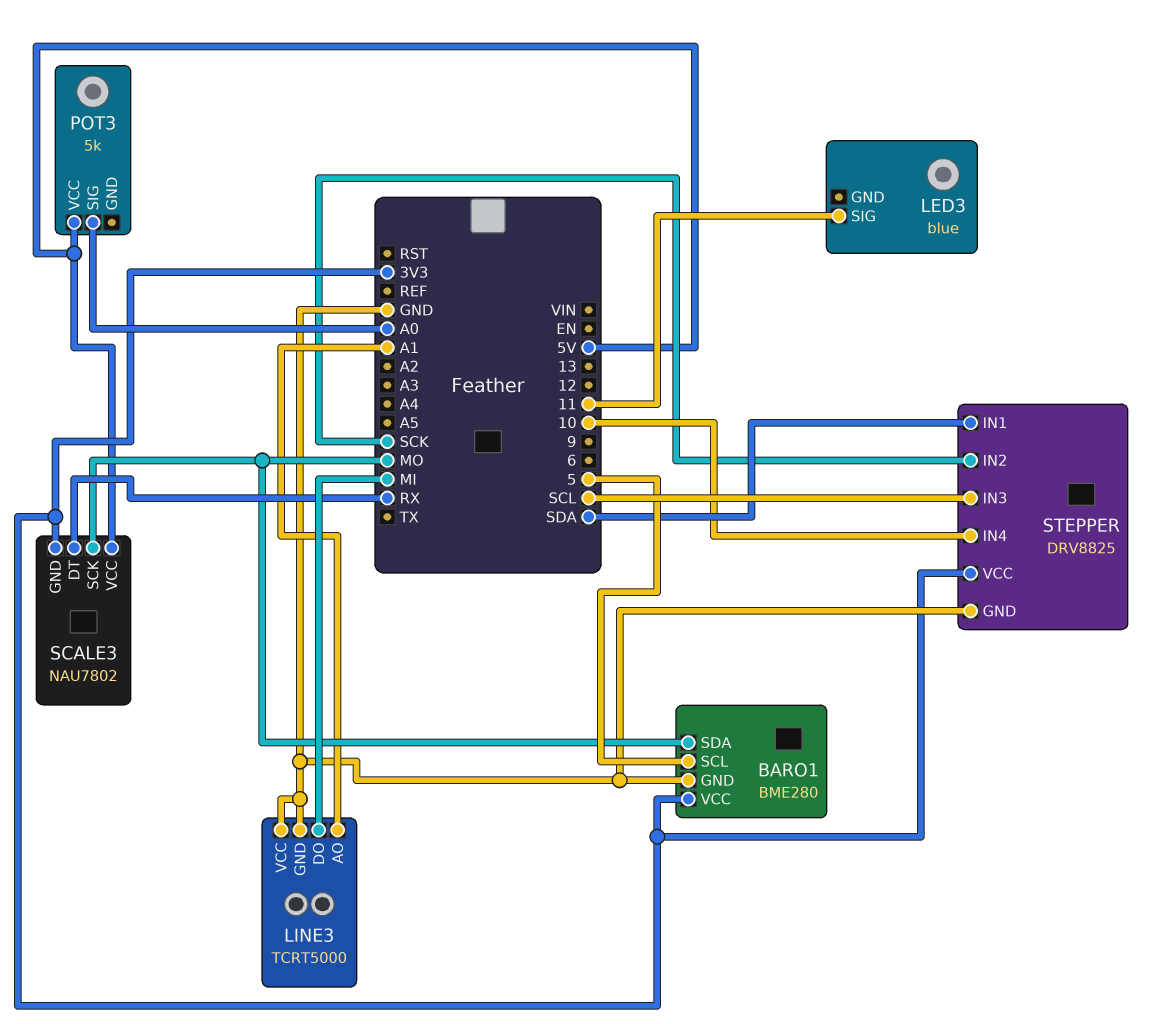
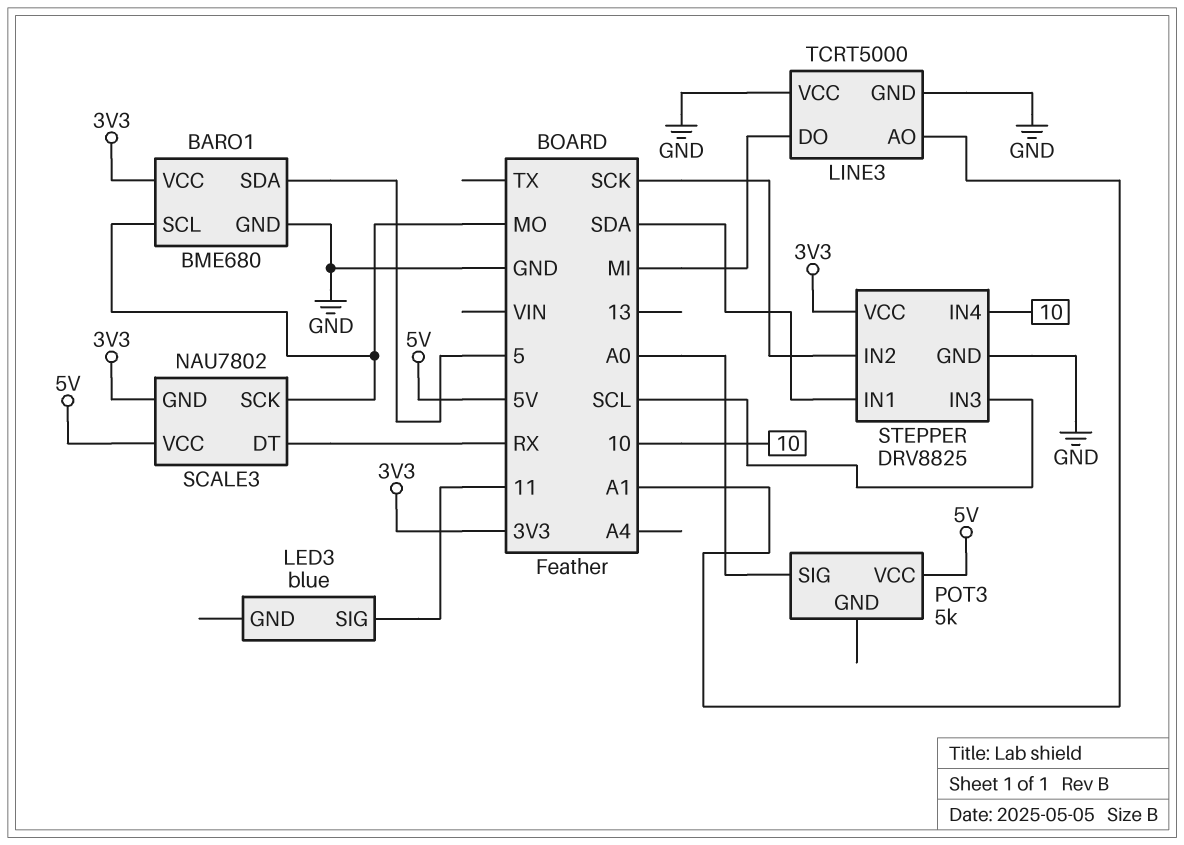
BARO1: BME280 -> BME680
BARO1 pin SCL: 5 -> MO
BARO1 pin SDA: MO -> 5

